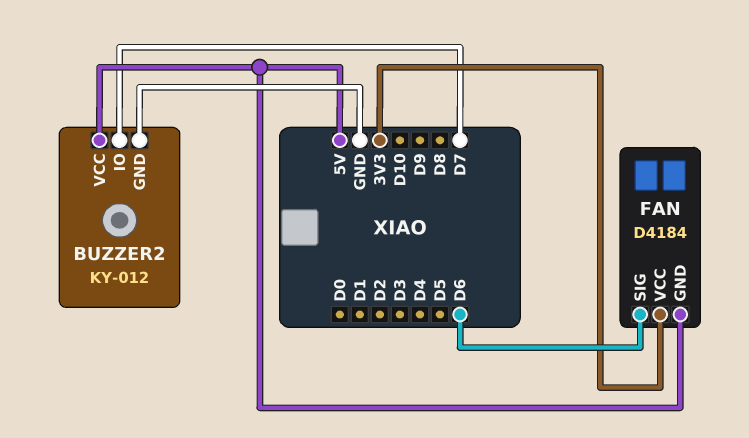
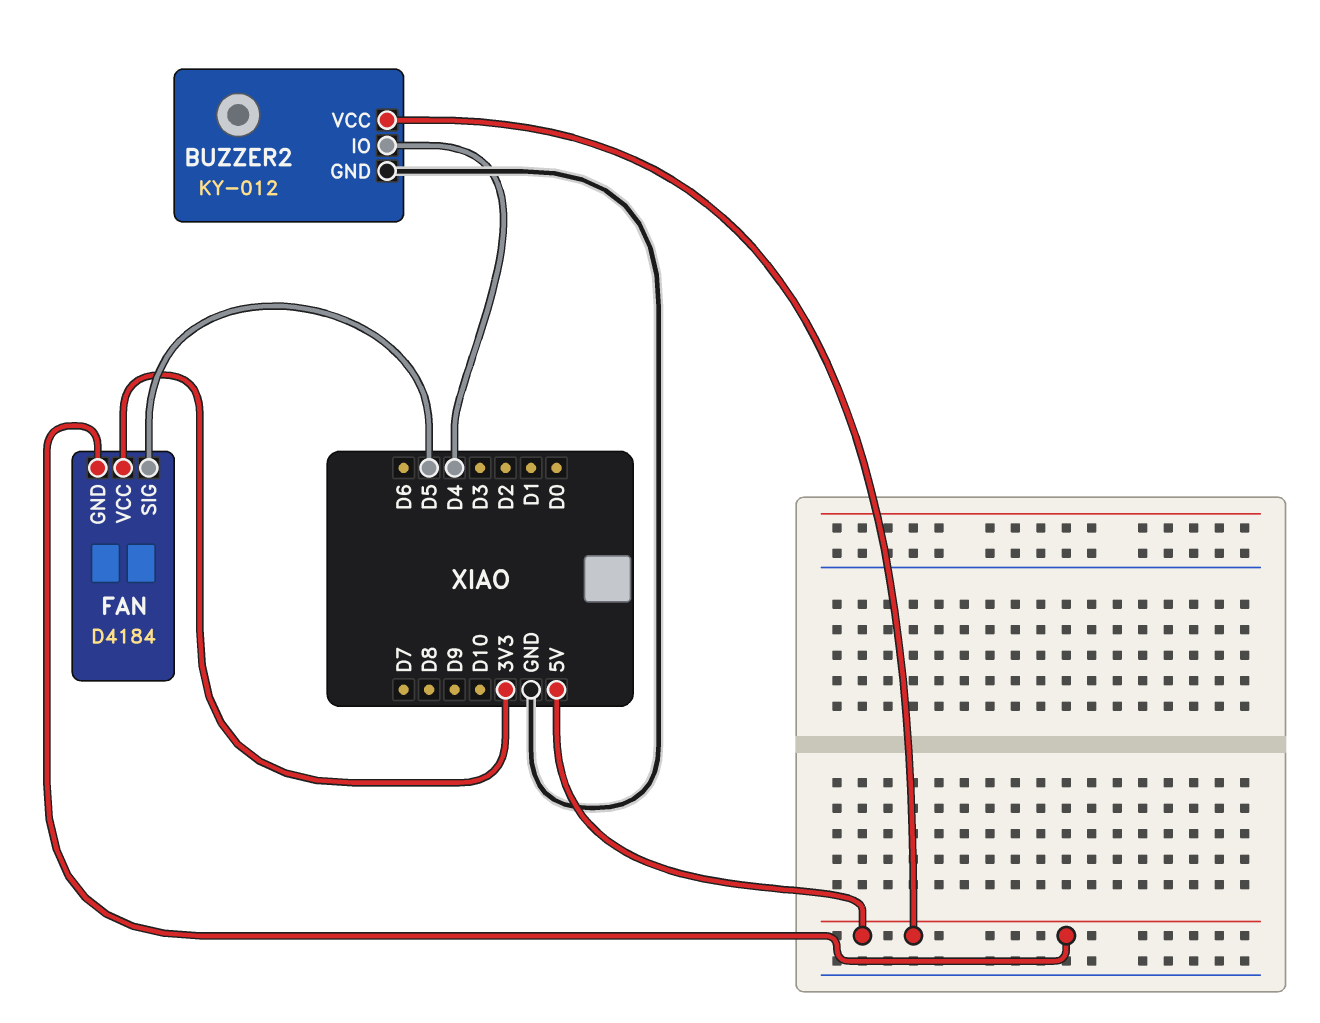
BUZZER2 pin IO: D7 -> D4
FAN pin SIG: D6 -> D5

